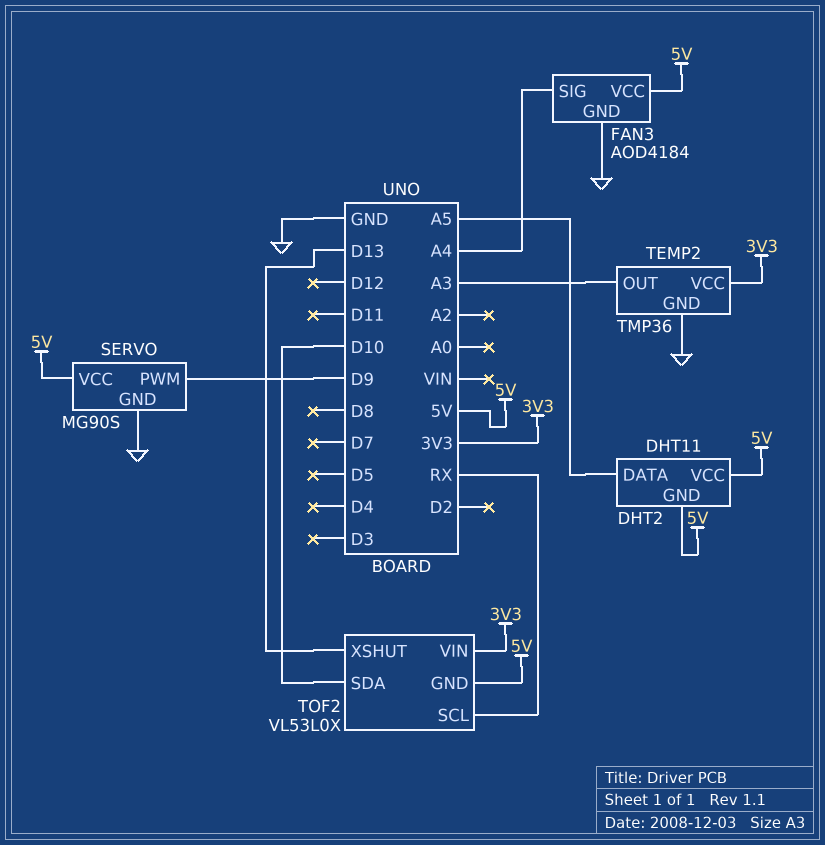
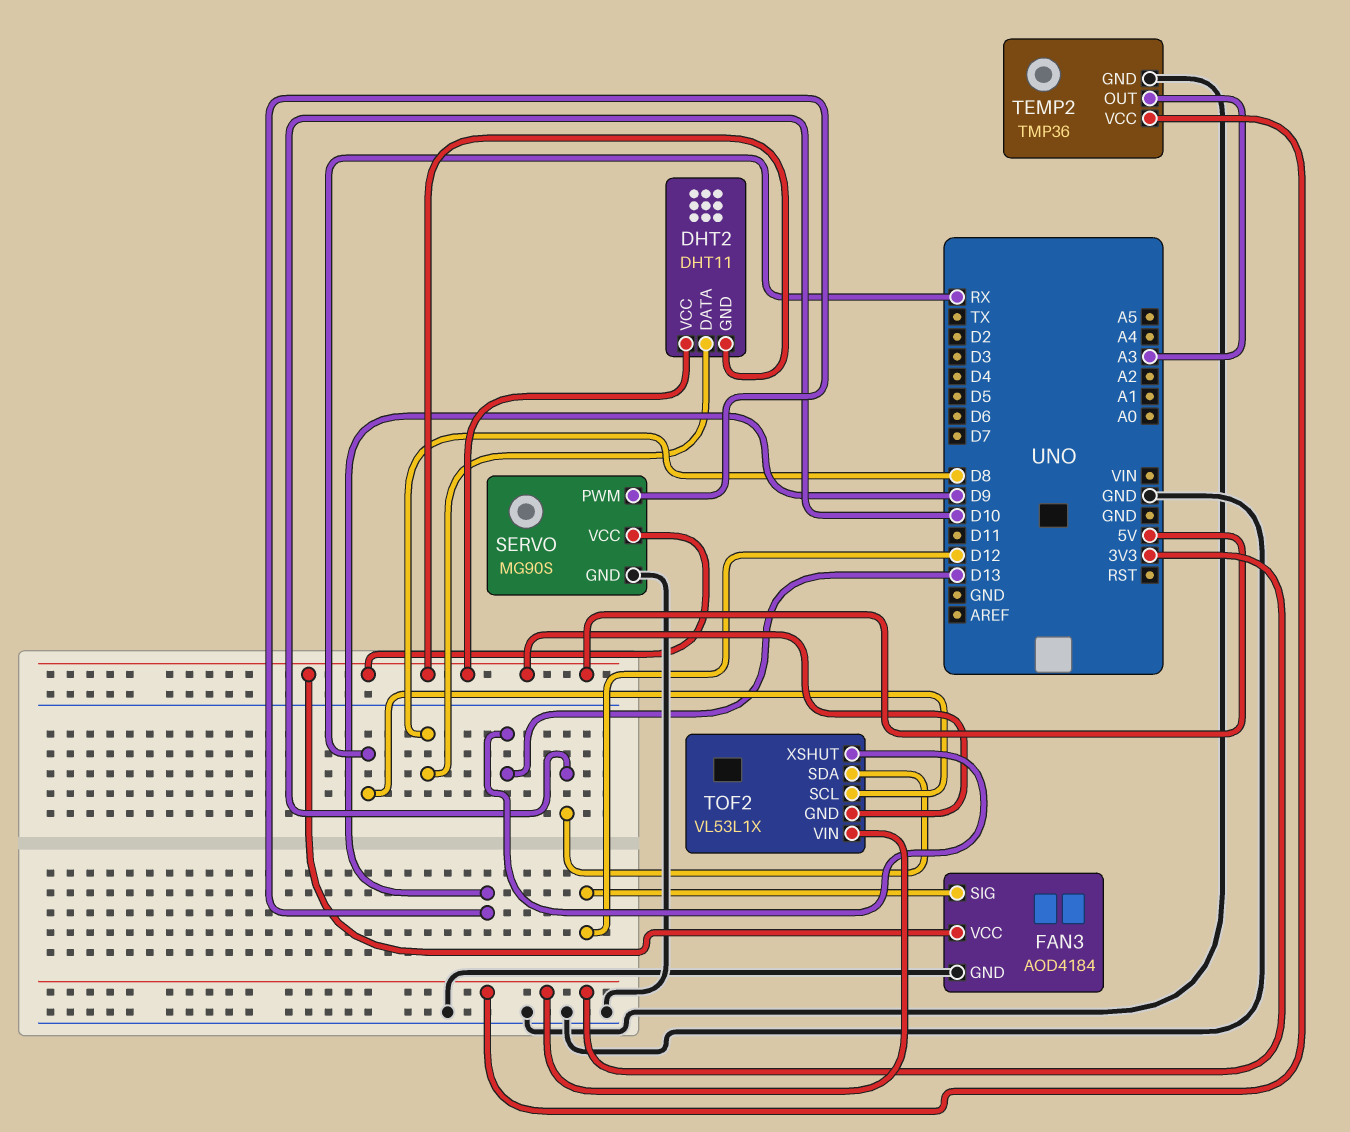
DHT2 pin DATA: A5 -> D8
FAN3 pin SIG: A4 -> D12
TOF2: VL53L0X -> VL53L1X

